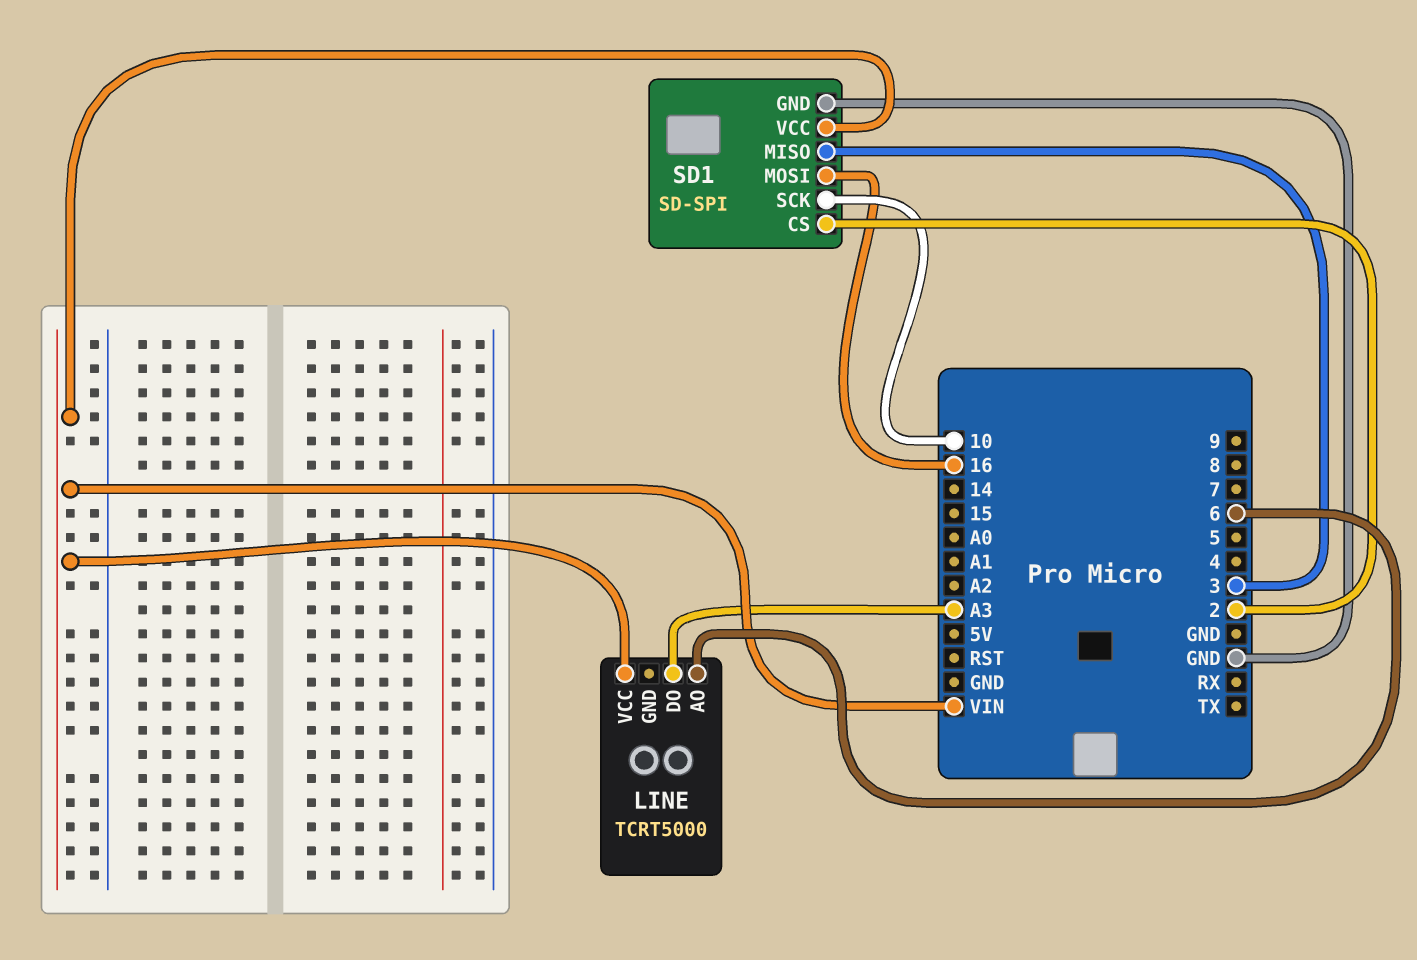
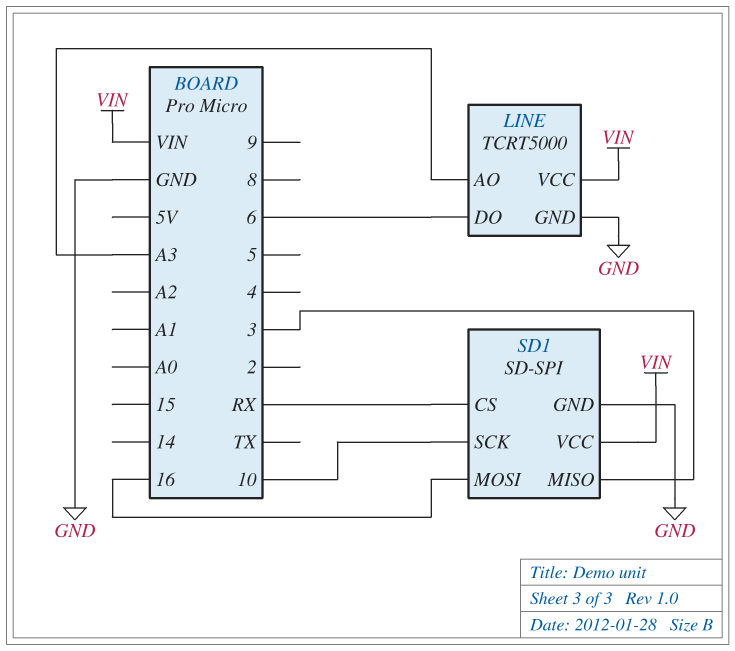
LINE pin AO: 6 -> A3
LINE pin DO: A3 -> 6
LINE pin GND: none -> GND
SD1 pin CS: 2 -> RX

